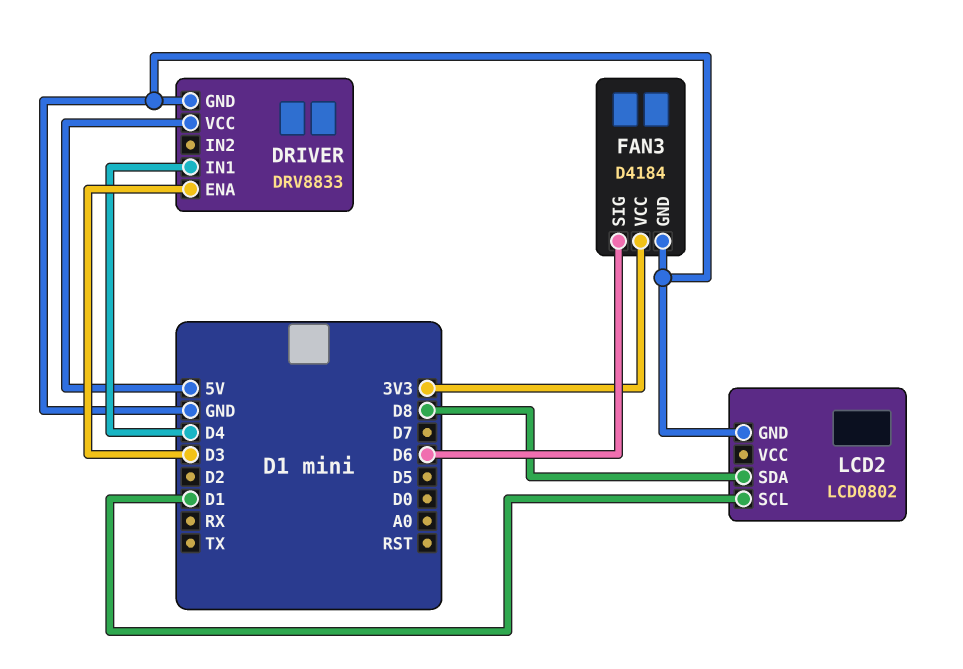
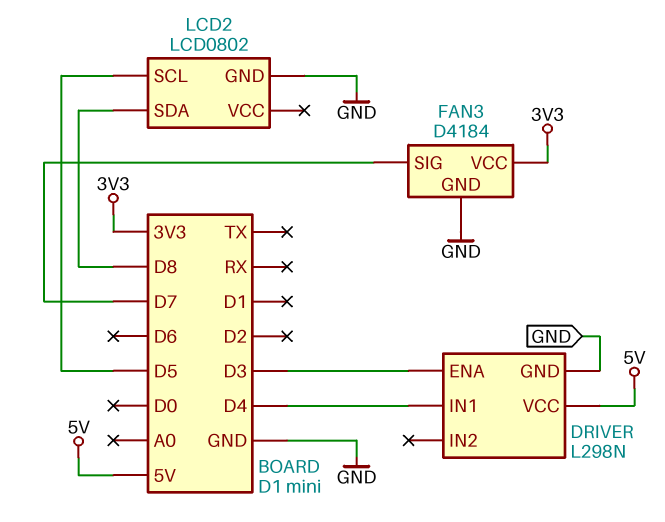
DRIVER: DRV8833 -> L298N
FAN3 pin SIG: D6 -> D7
LCD2 pin SCL: D1 -> D5

